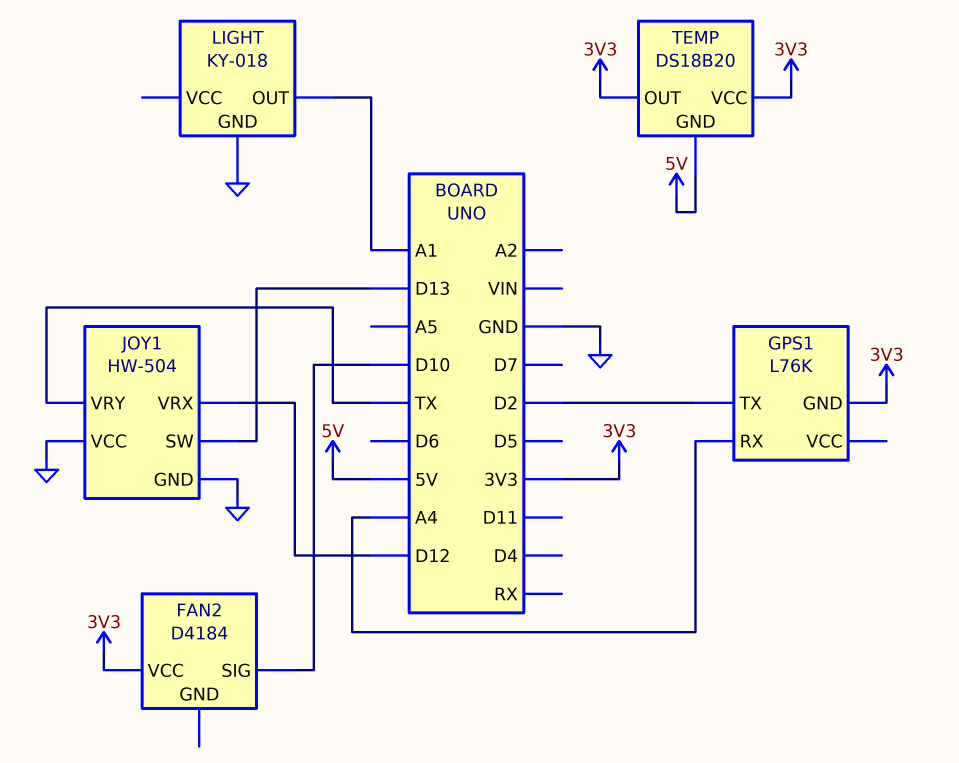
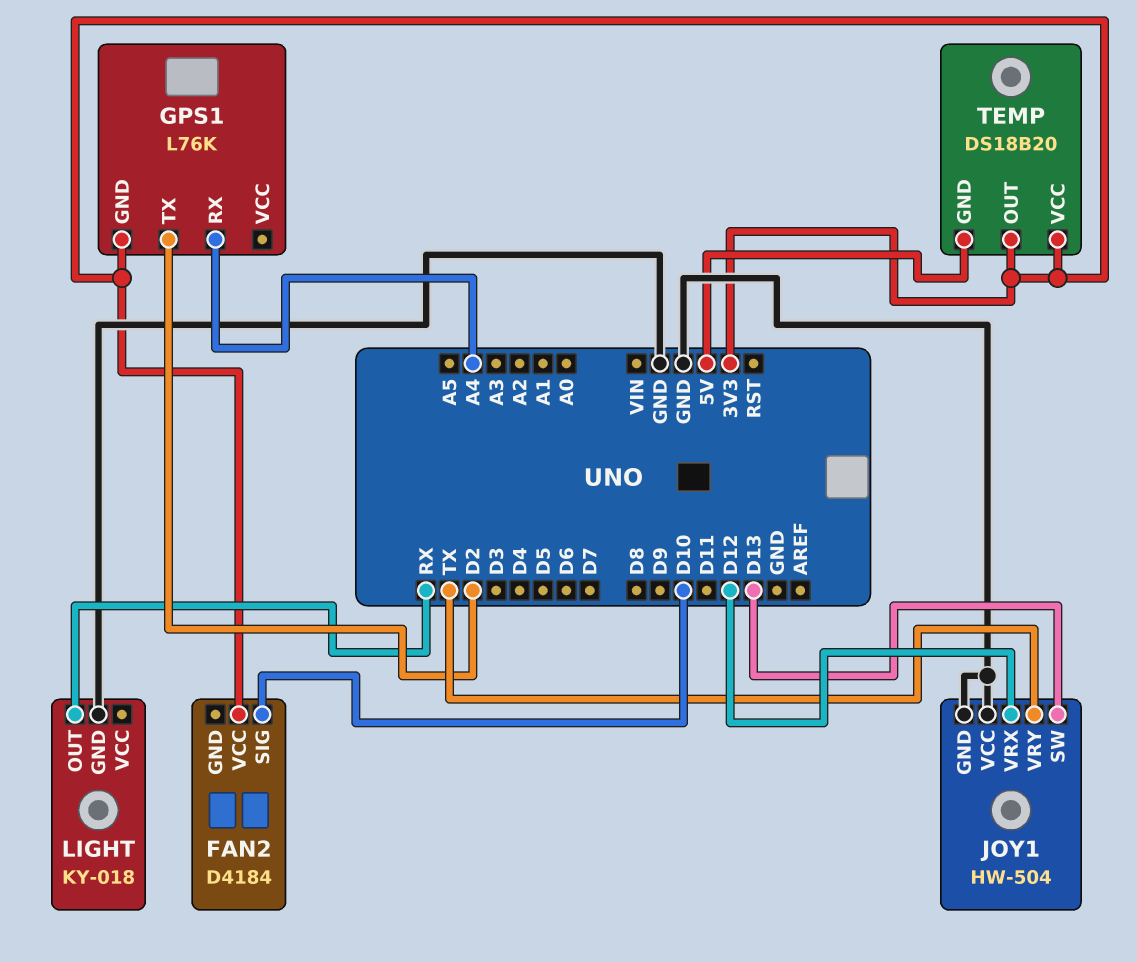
LIGHT pin OUT: A1 -> RX

